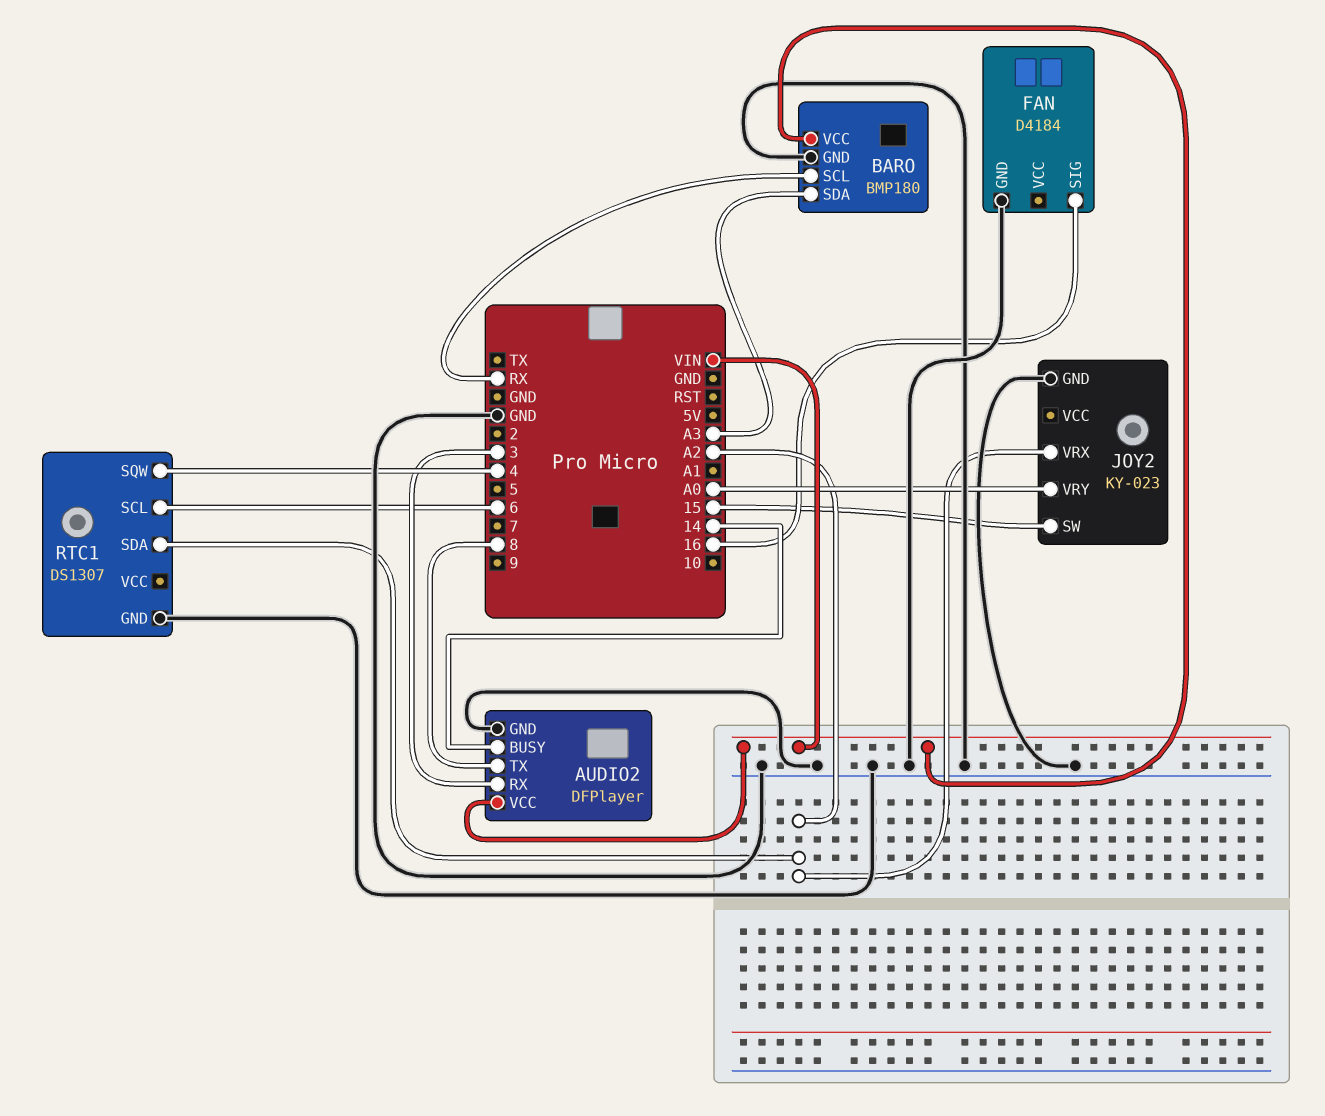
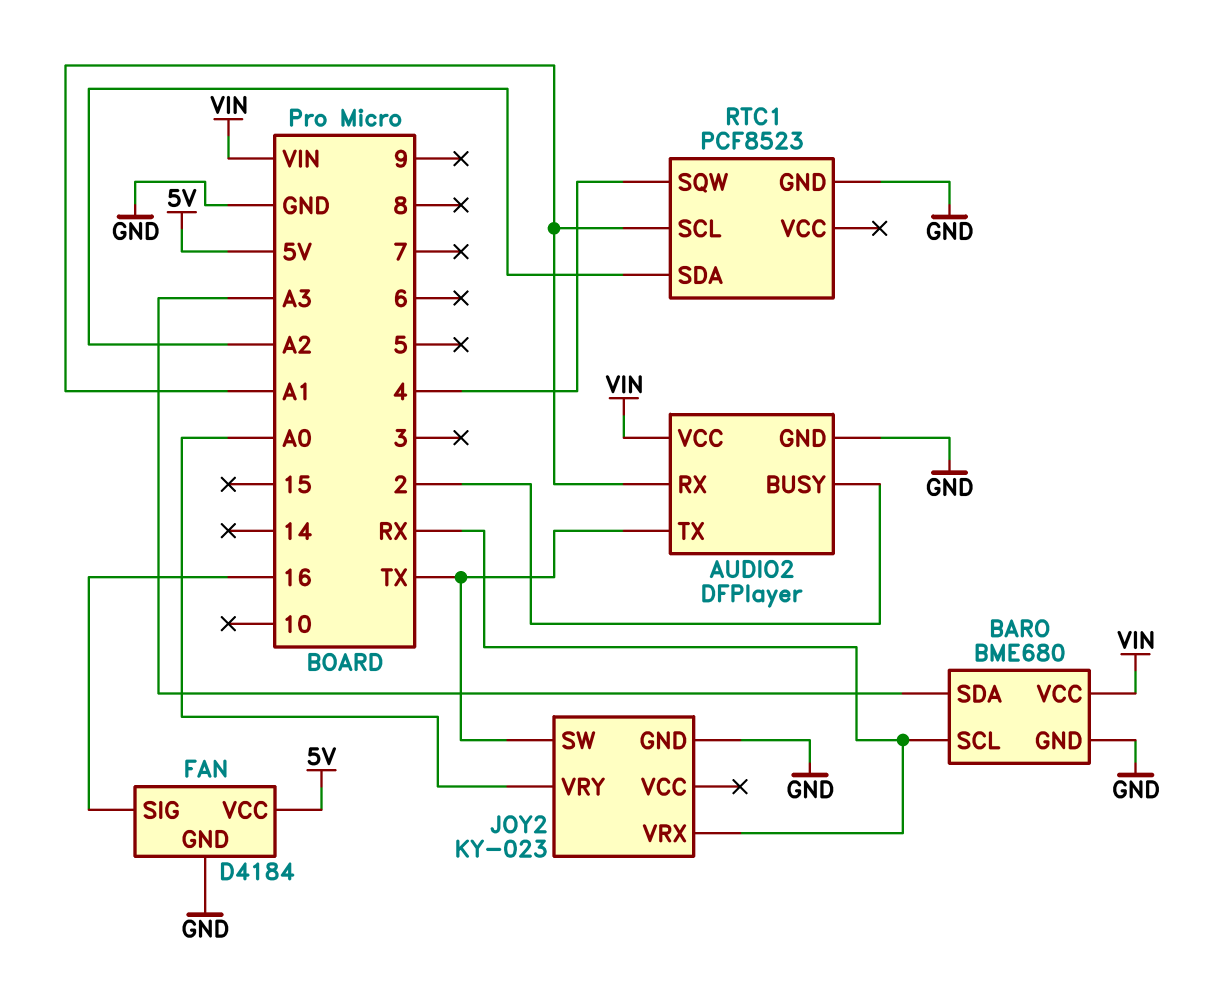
AUDIO2 pin BUSY: 14 -> 2
AUDIO2 pin RX: 3 -> A1
AUDIO2 pin TX: 8 -> TX
BARO: BMP180 -> BME680
FAN pin VCC: none -> 5V
JOY2 pin SW: 15 -> TX
JOY2 pin VRX: A2 -> RX
RTC1: DS1307 -> PCF8523
RTC1 pin SCL: 6 -> A1

